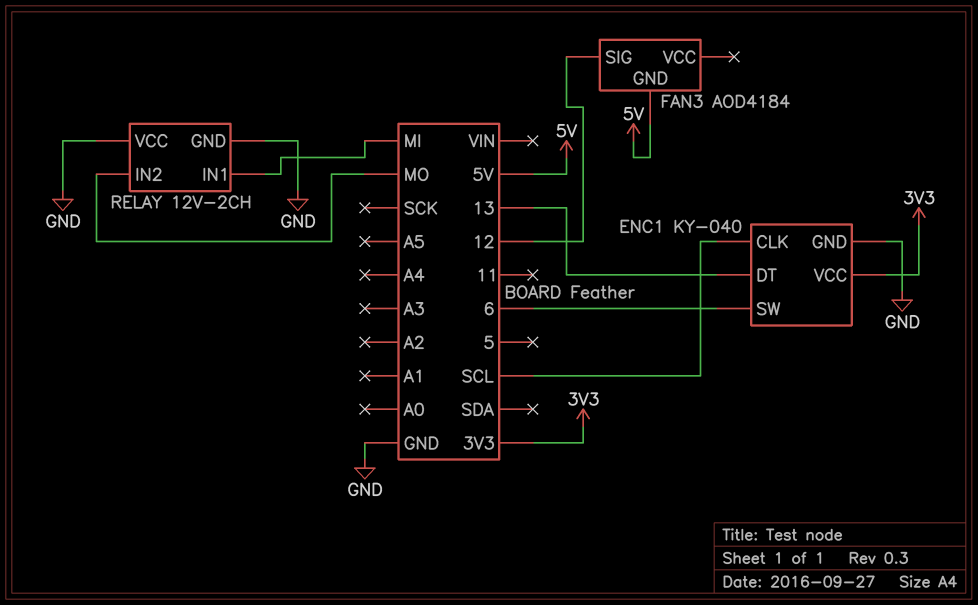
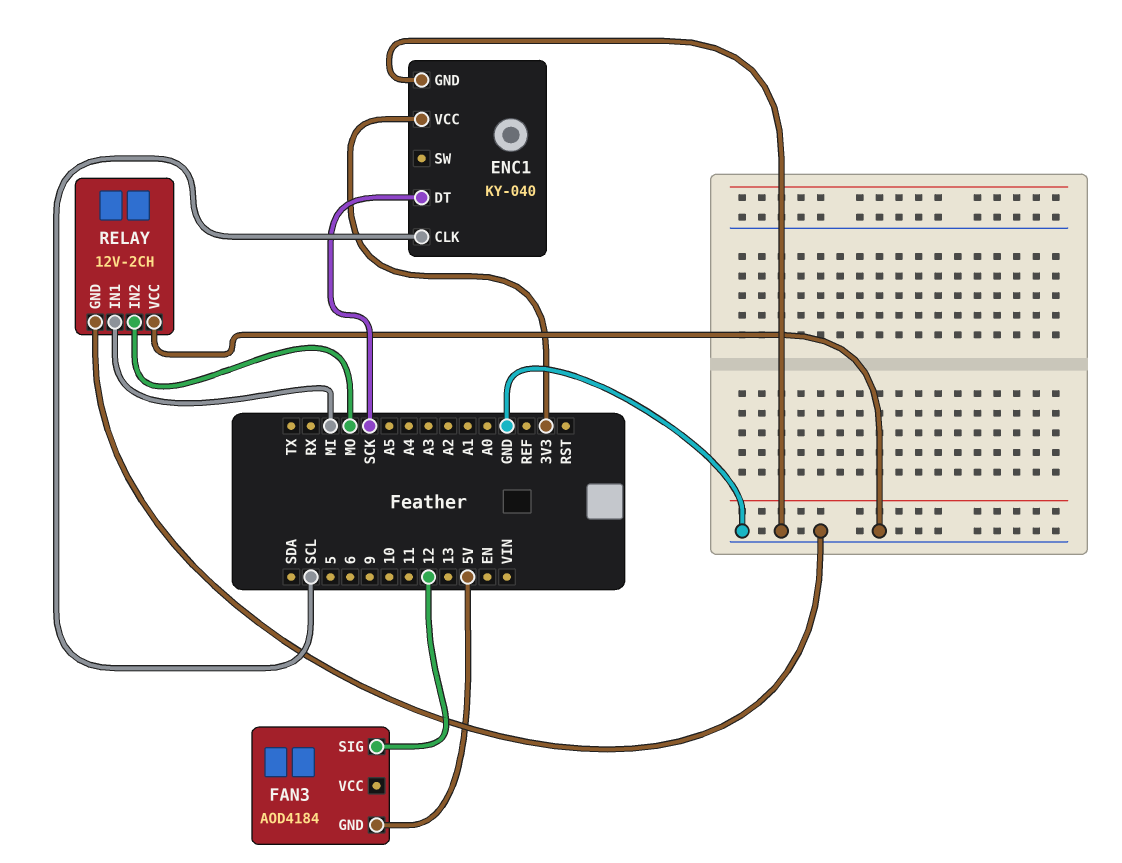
ENC1 pin DT: 13 -> SCK
ENC1 pin SW: 6 -> none

